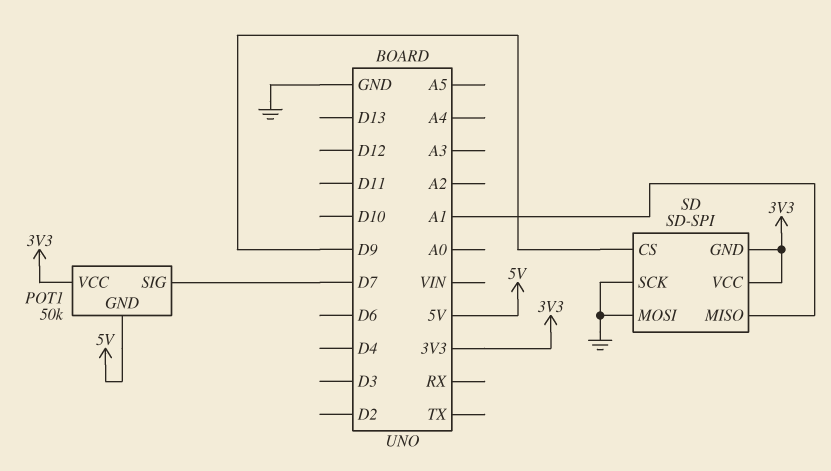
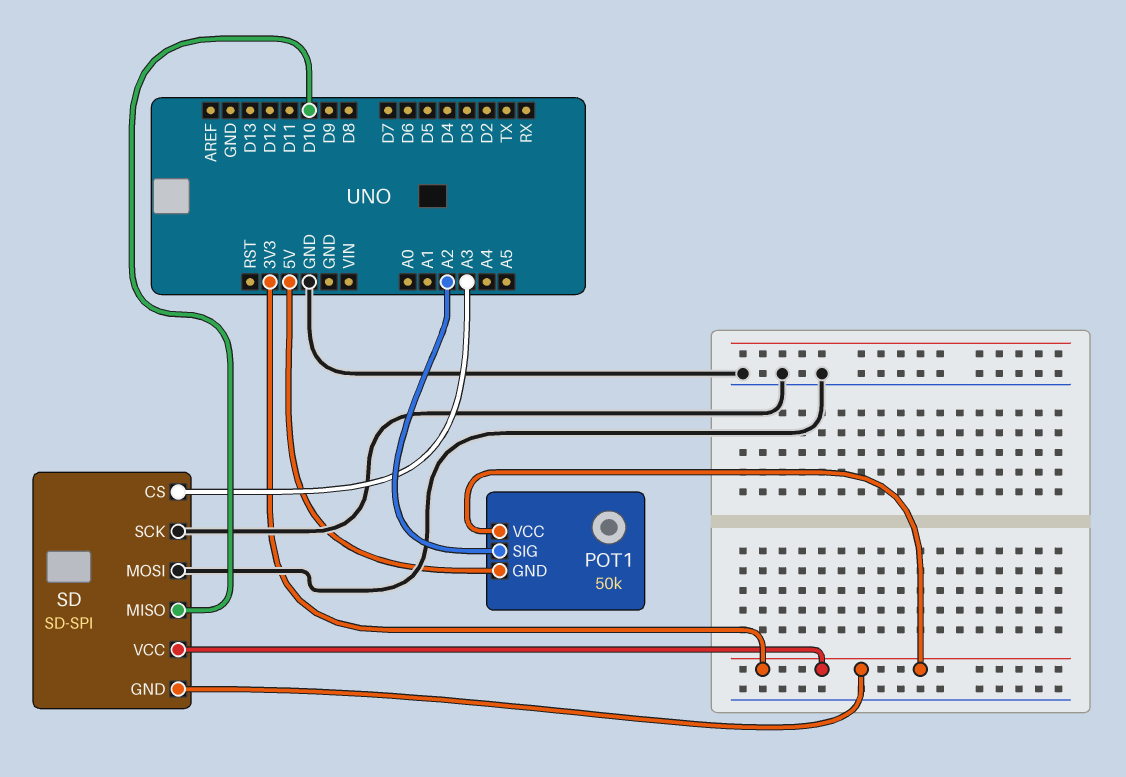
POT1 pin SIG: D7 -> A2
SD pin CS: D9 -> A3
SD pin MISO: A1 -> D10

